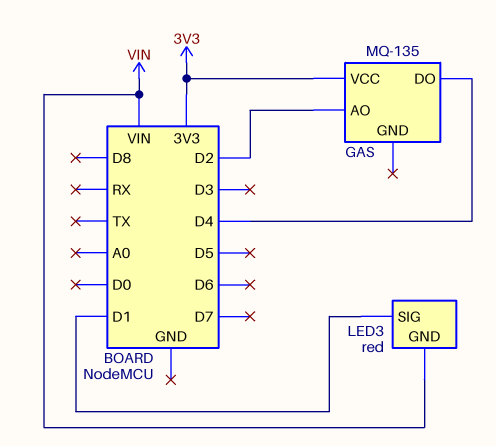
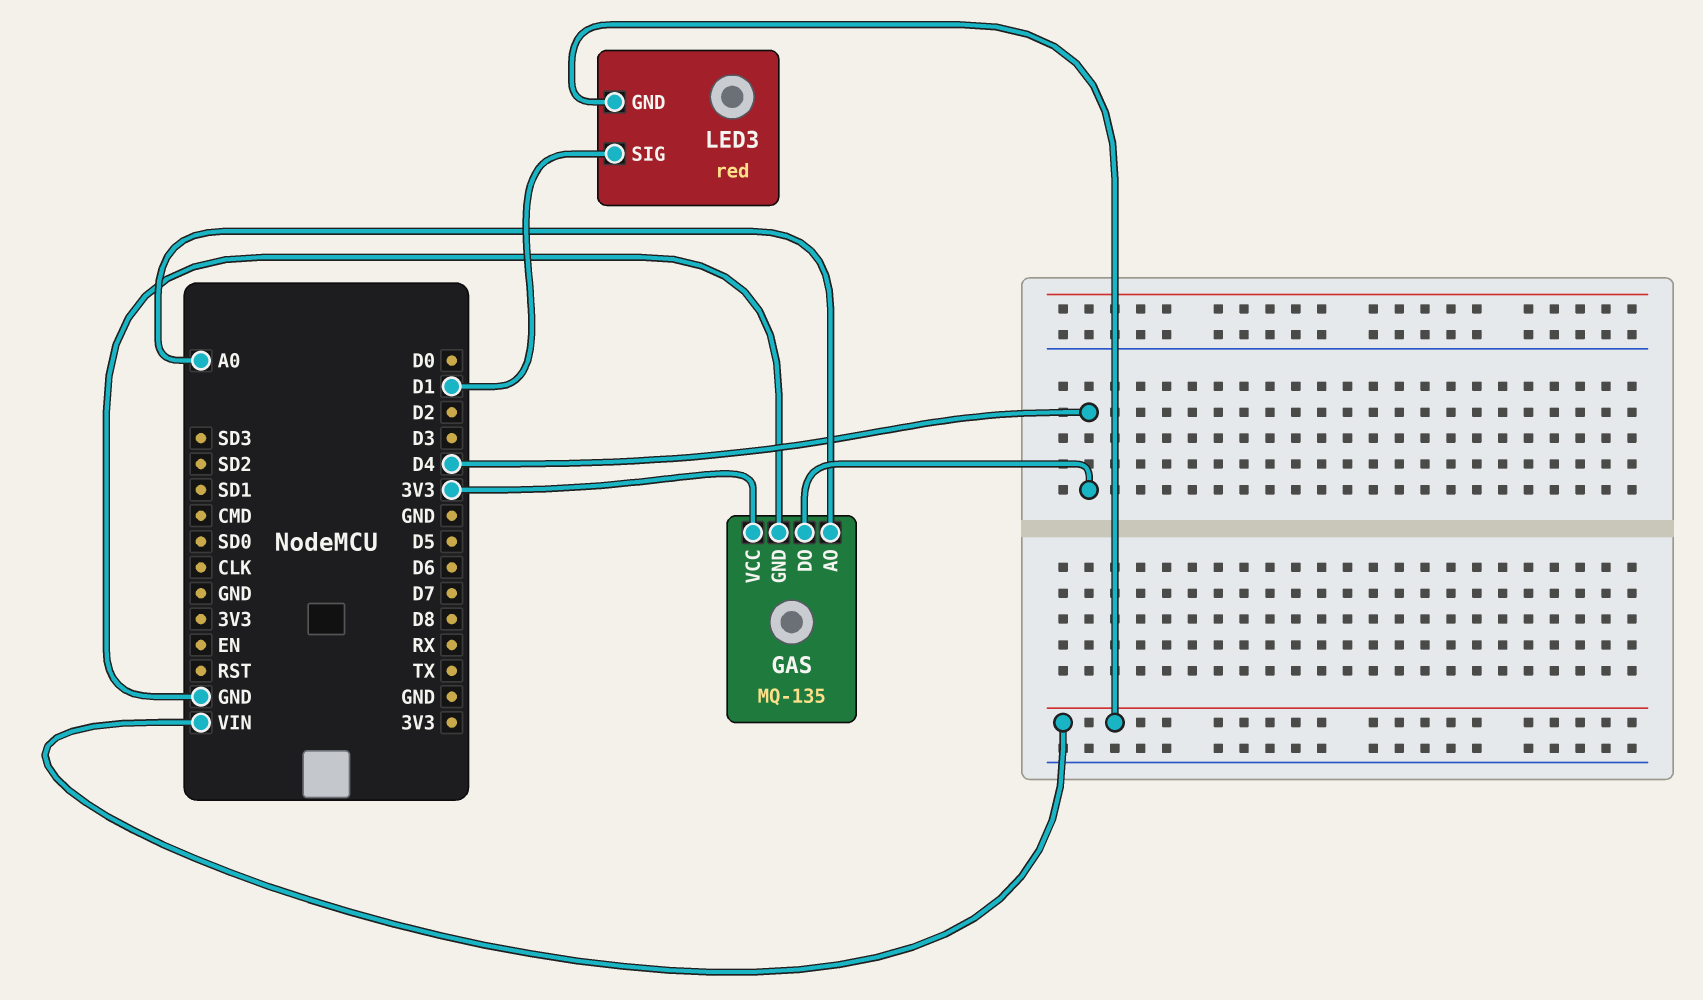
GAS pin AO: D2 -> A0
GAS pin GND: none -> GND

